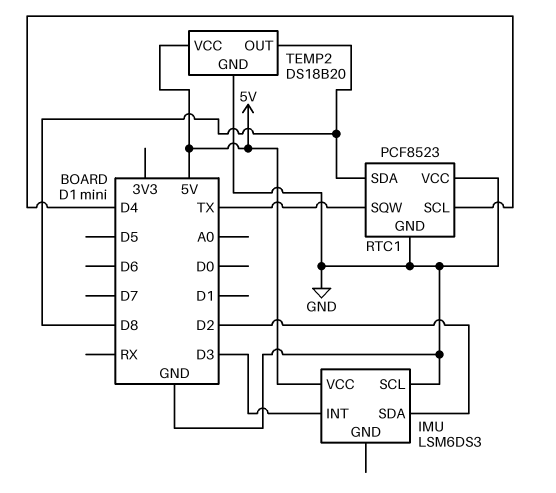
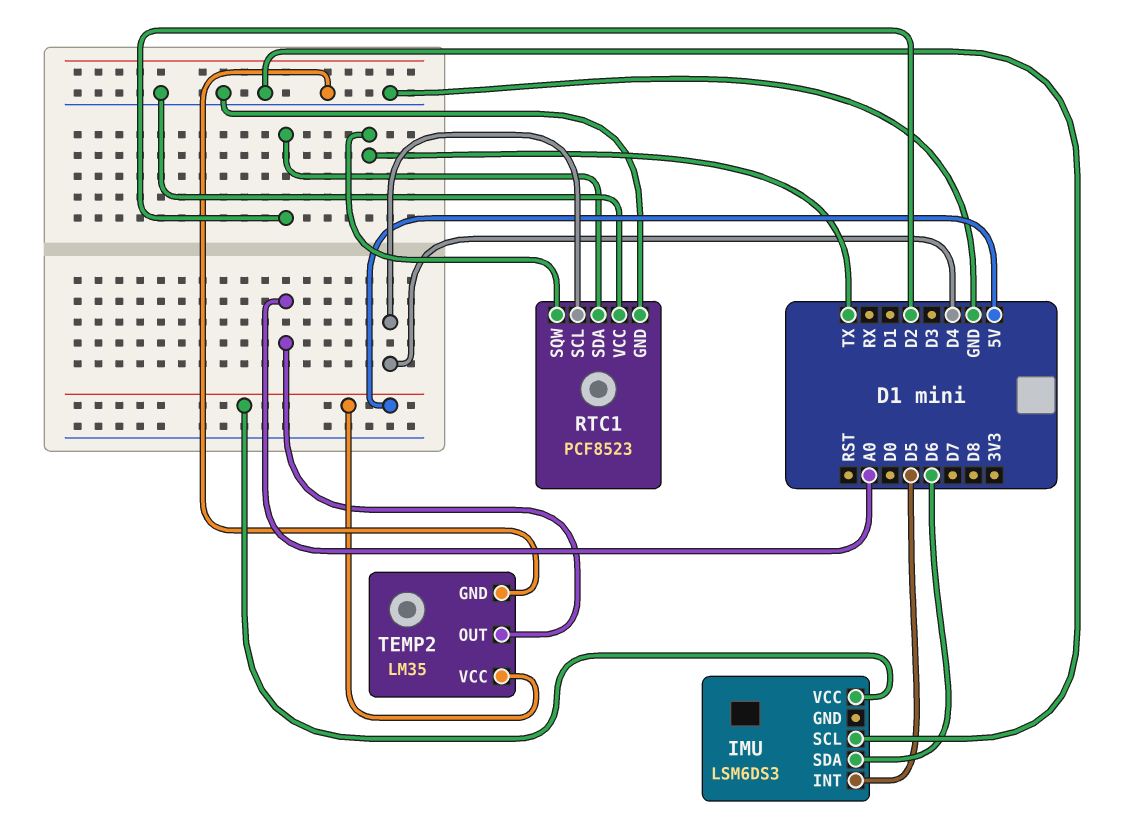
IMU pin INT: D3 -> D5
IMU pin SDA: D2 -> D6
RTC1 pin SDA: D8 -> D2
TEMP2: DS18B20 -> LM35
TEMP2 pin OUT: D8 -> A0

